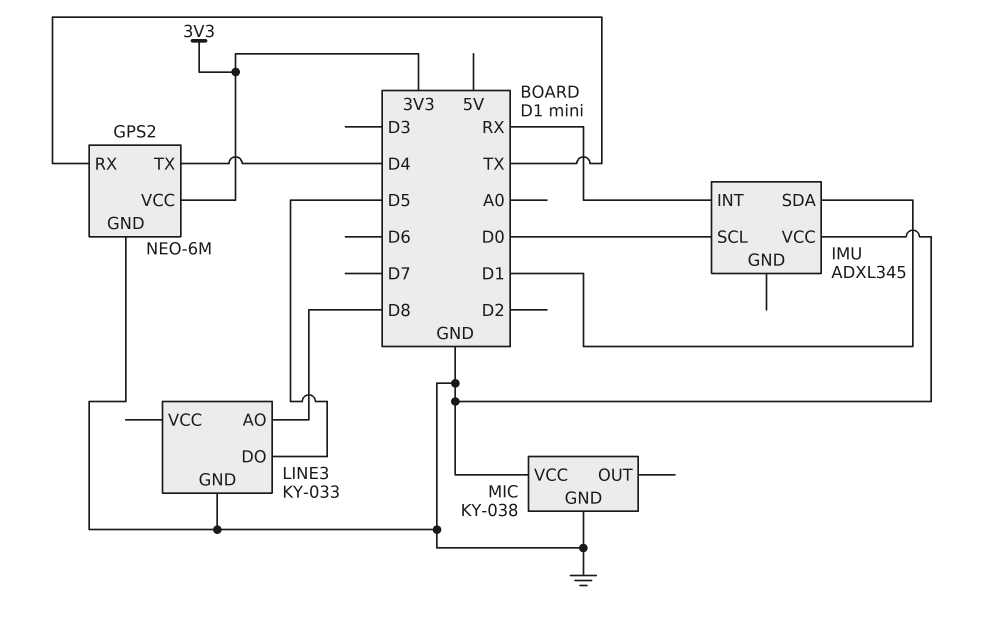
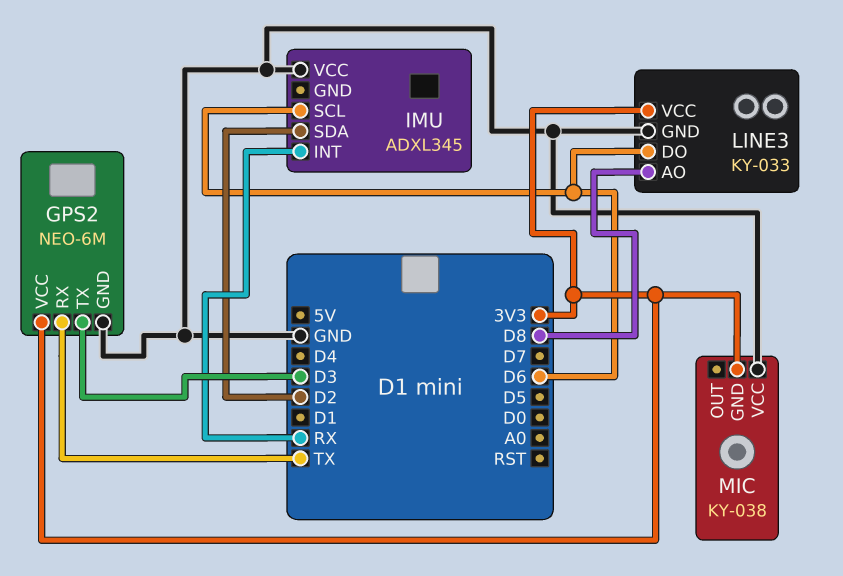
GPS2 pin TX: D4 -> D3
IMU pin SCL: D0 -> D6
IMU pin SDA: D1 -> D2
LINE3 pin DO: D5 -> D6
LINE3 pin VCC: none -> 3V3
MIC pin GND: GND -> 3V3

